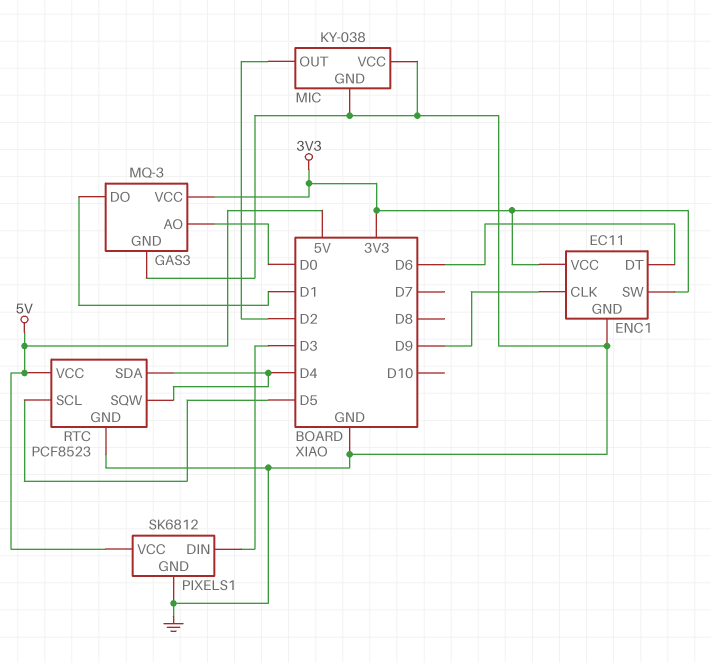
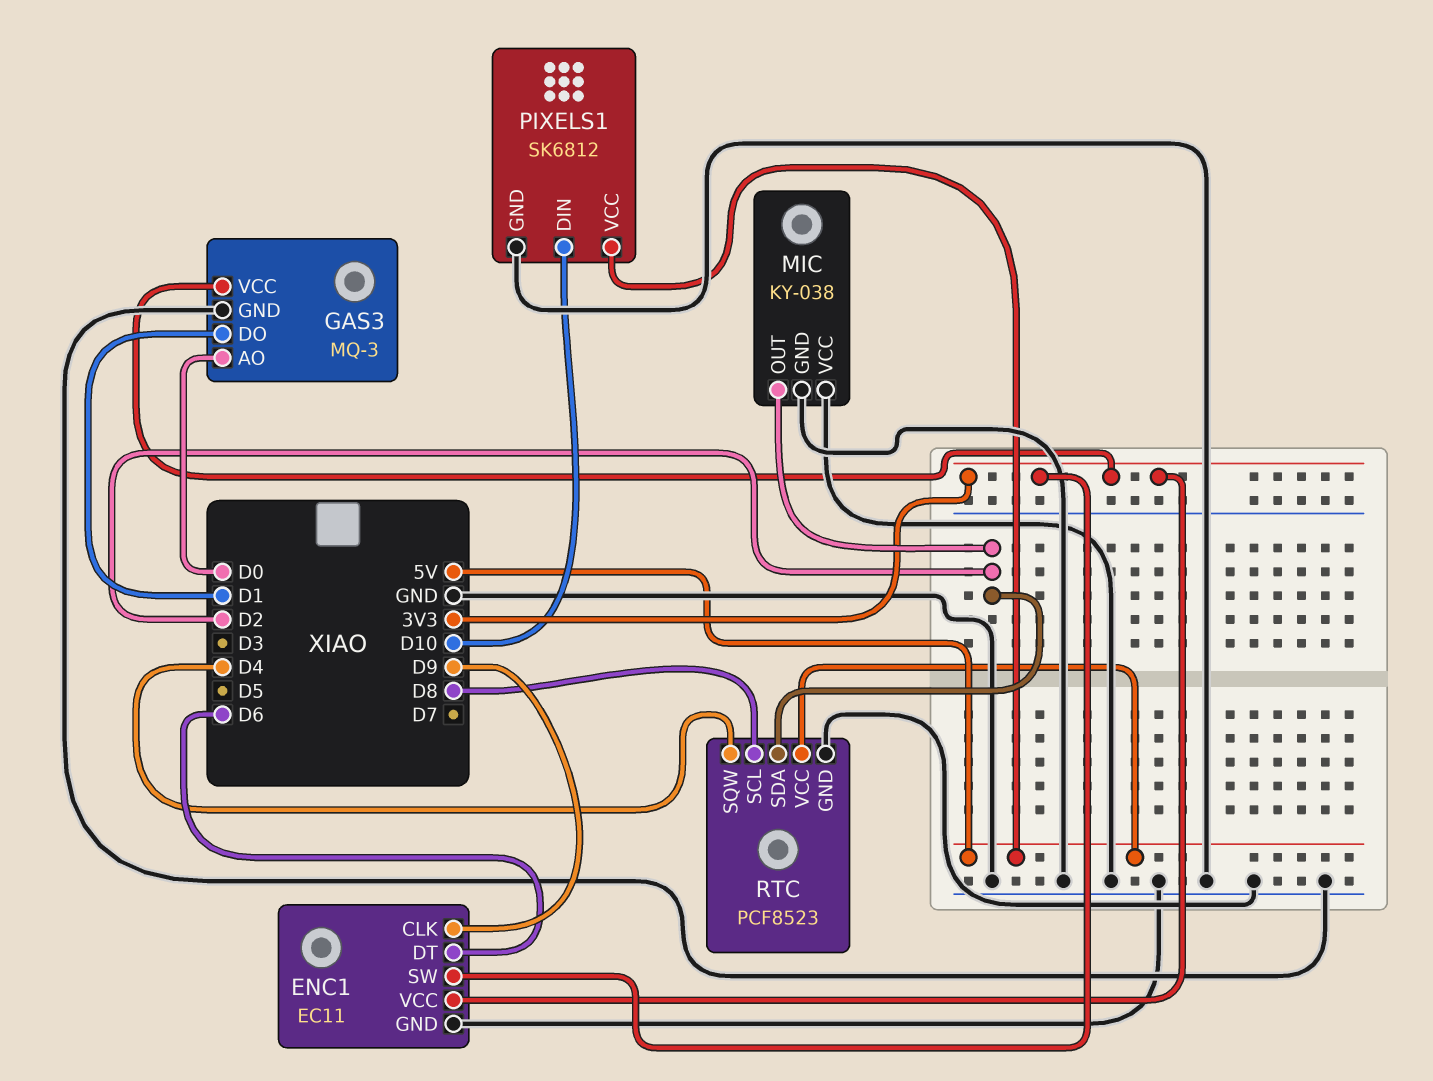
PIXELS1 pin DIN: D3 -> D10
RTC pin SCL: D5 -> D8
RTC pin SDA: D4 -> D2

